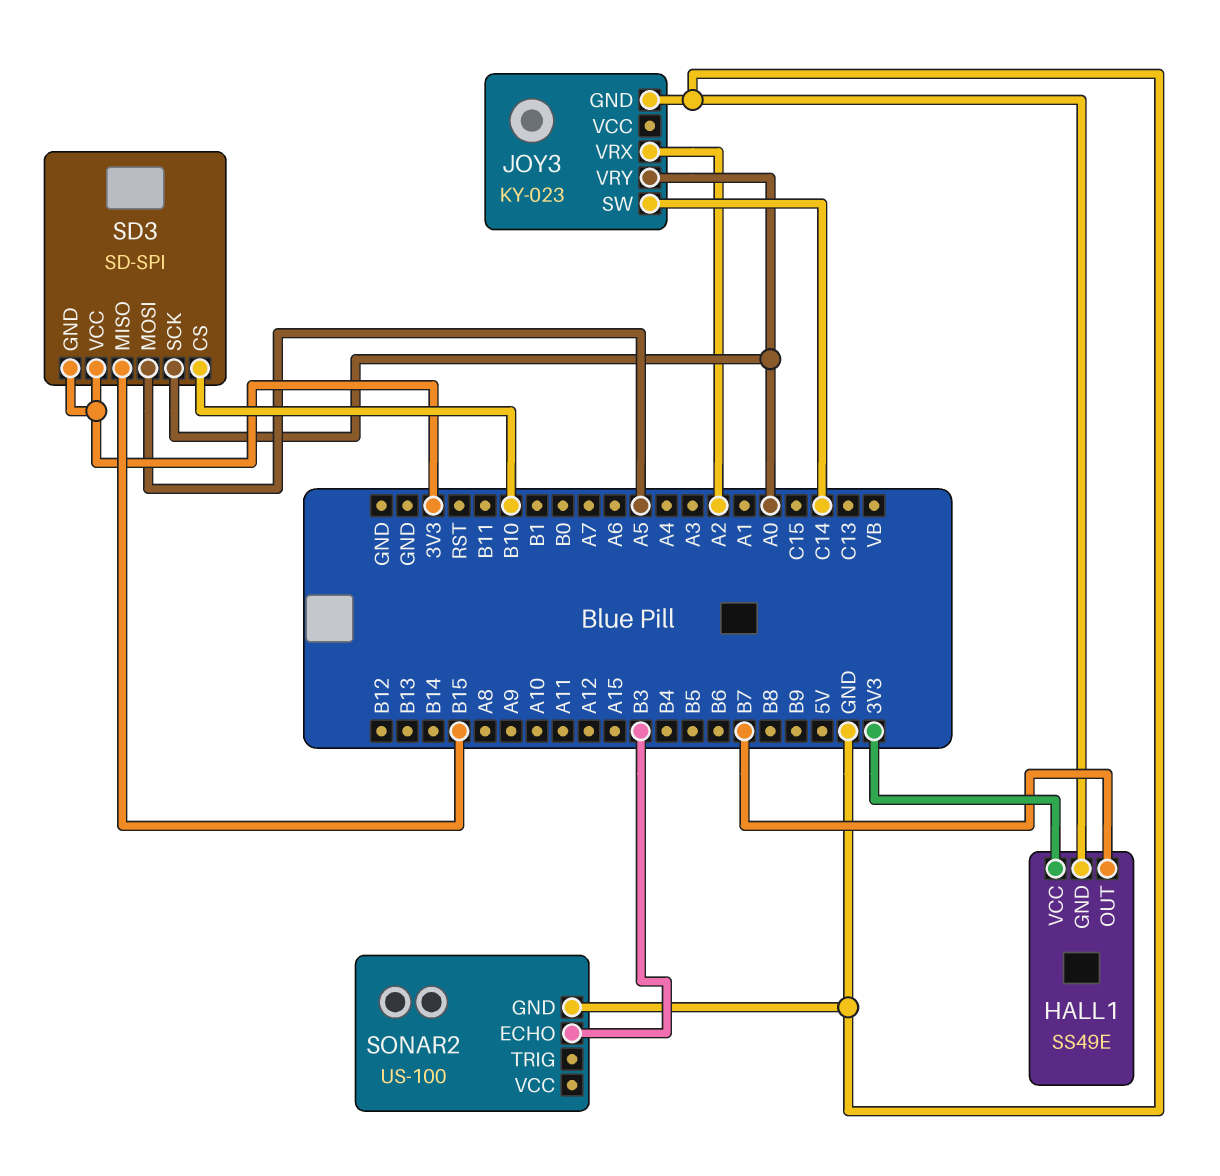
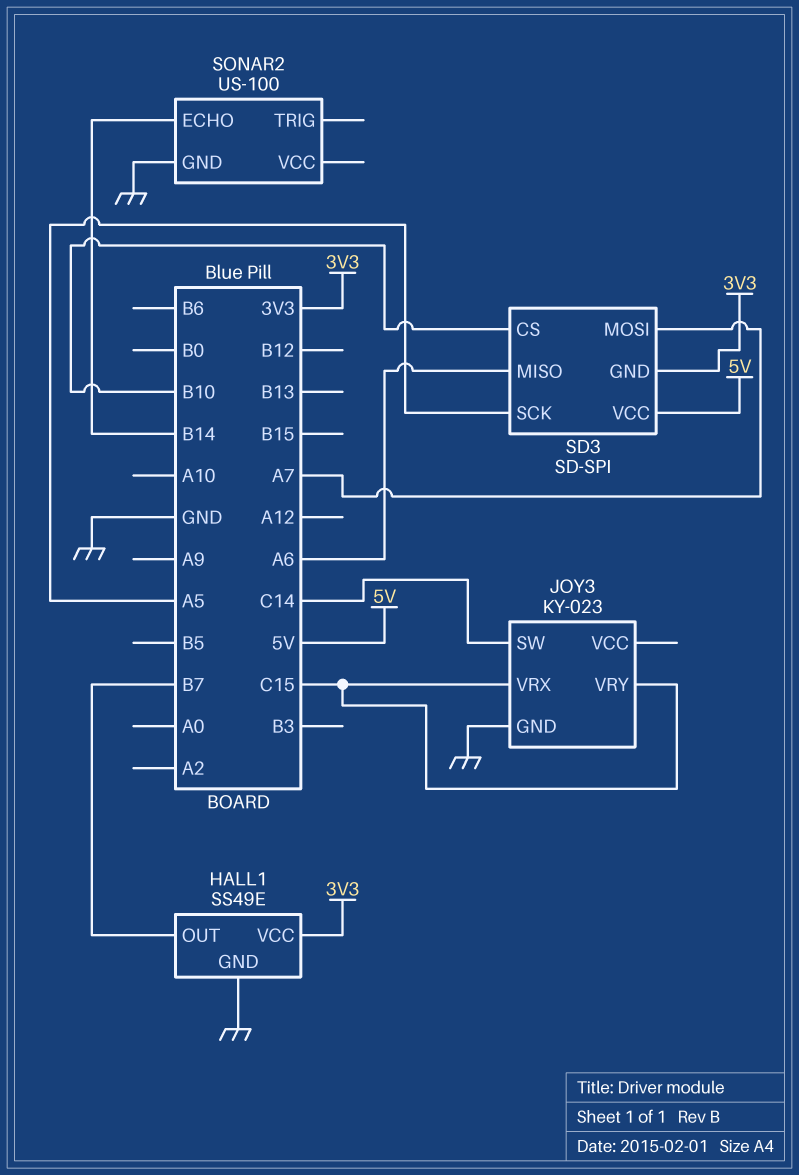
JOY3 pin VRX: A2 -> C15
JOY3 pin VRY: A0 -> C15
SD3 pin MISO: B15 -> A6
SD3 pin MOSI: A5 -> A7
SD3 pin SCK: A0 -> A5
SD3 pin VCC: 3V3 -> 5V
SONAR2 pin ECHO: B3 -> B14

